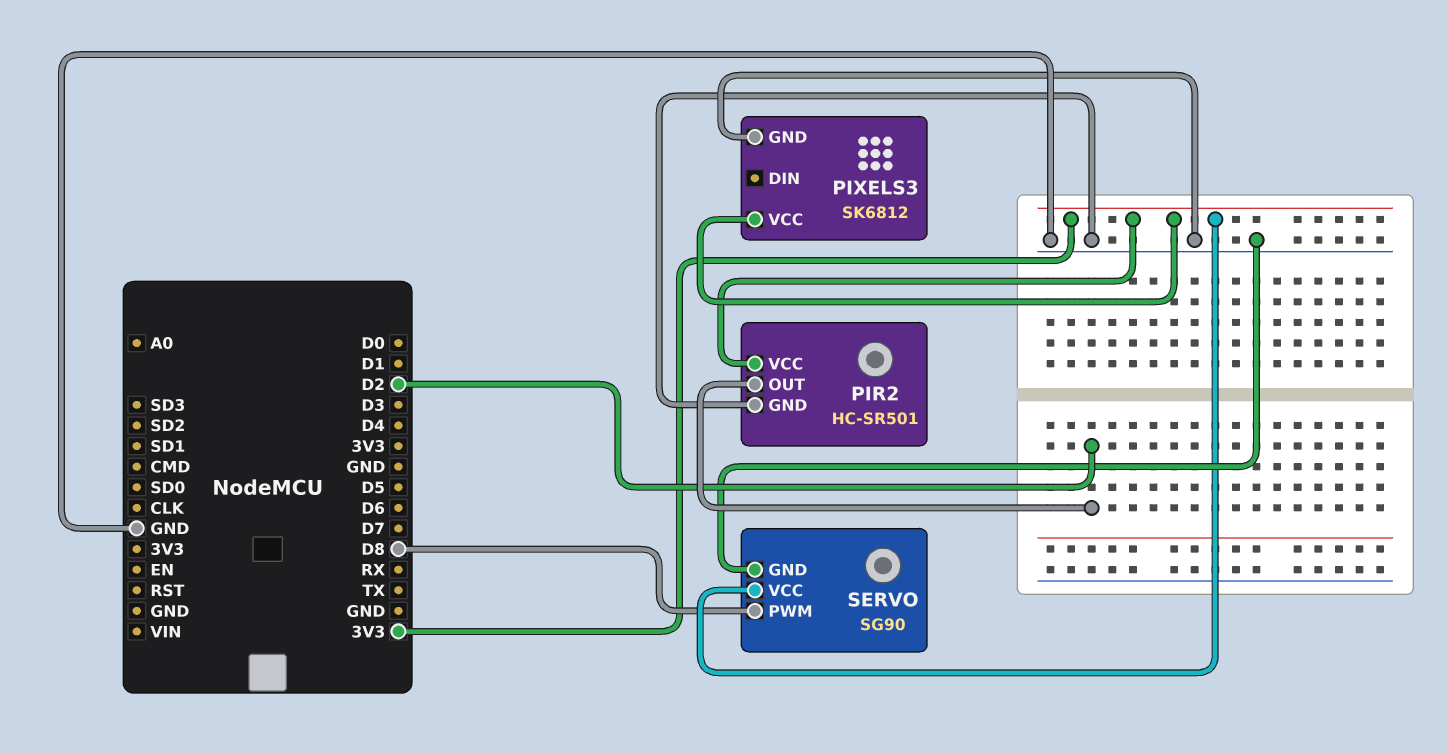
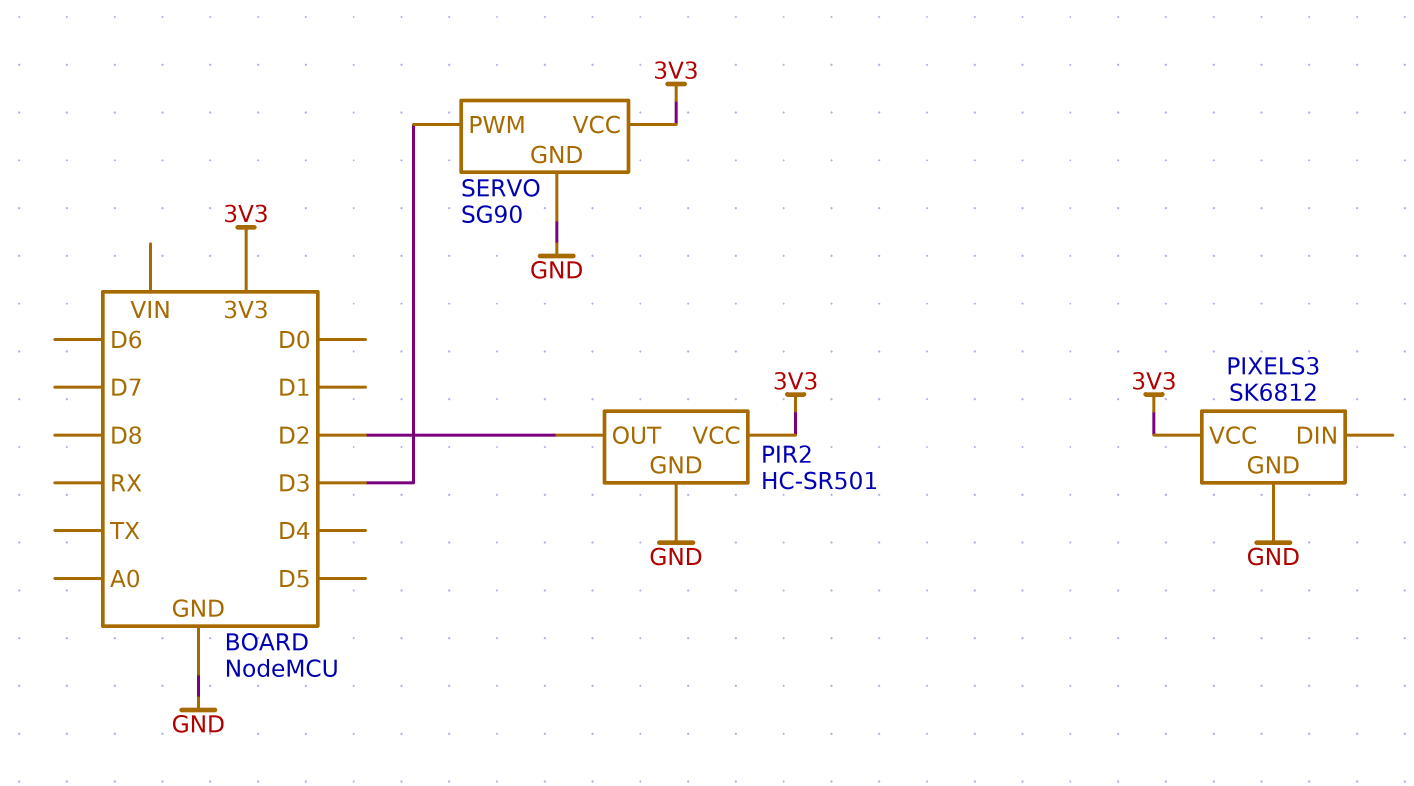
SERVO pin PWM: D8 -> D3

